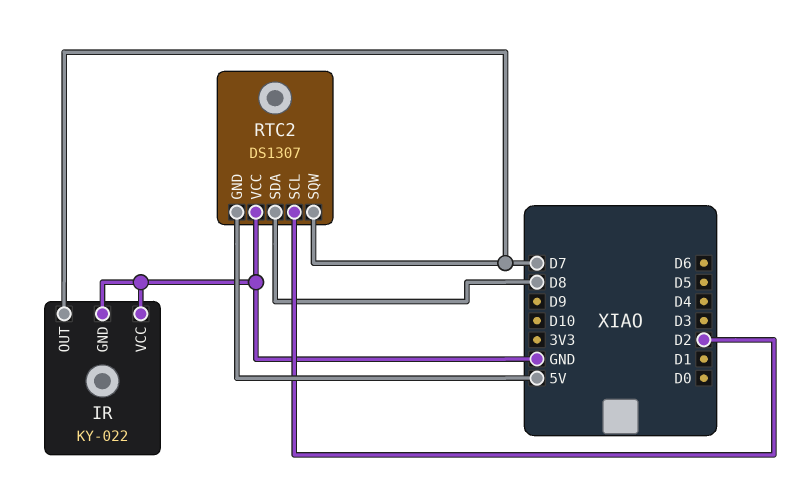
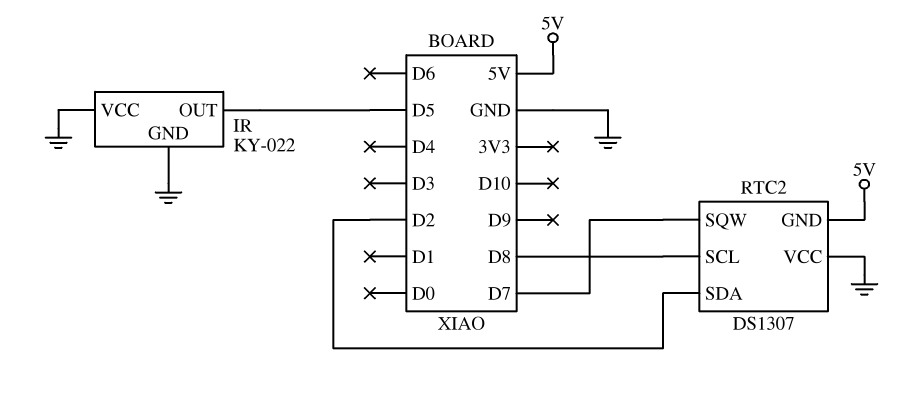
IR pin OUT: D7 -> D5
RTC2 pin SCL: D2 -> D8
RTC2 pin SDA: D8 -> D2

